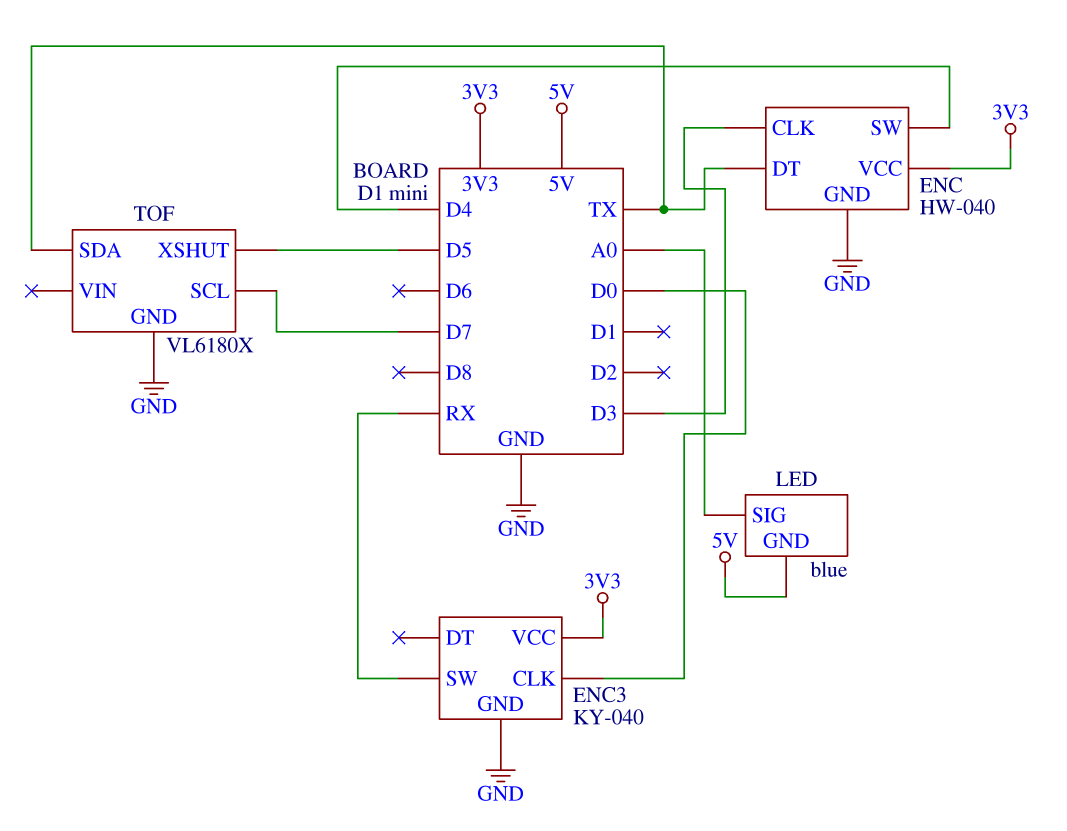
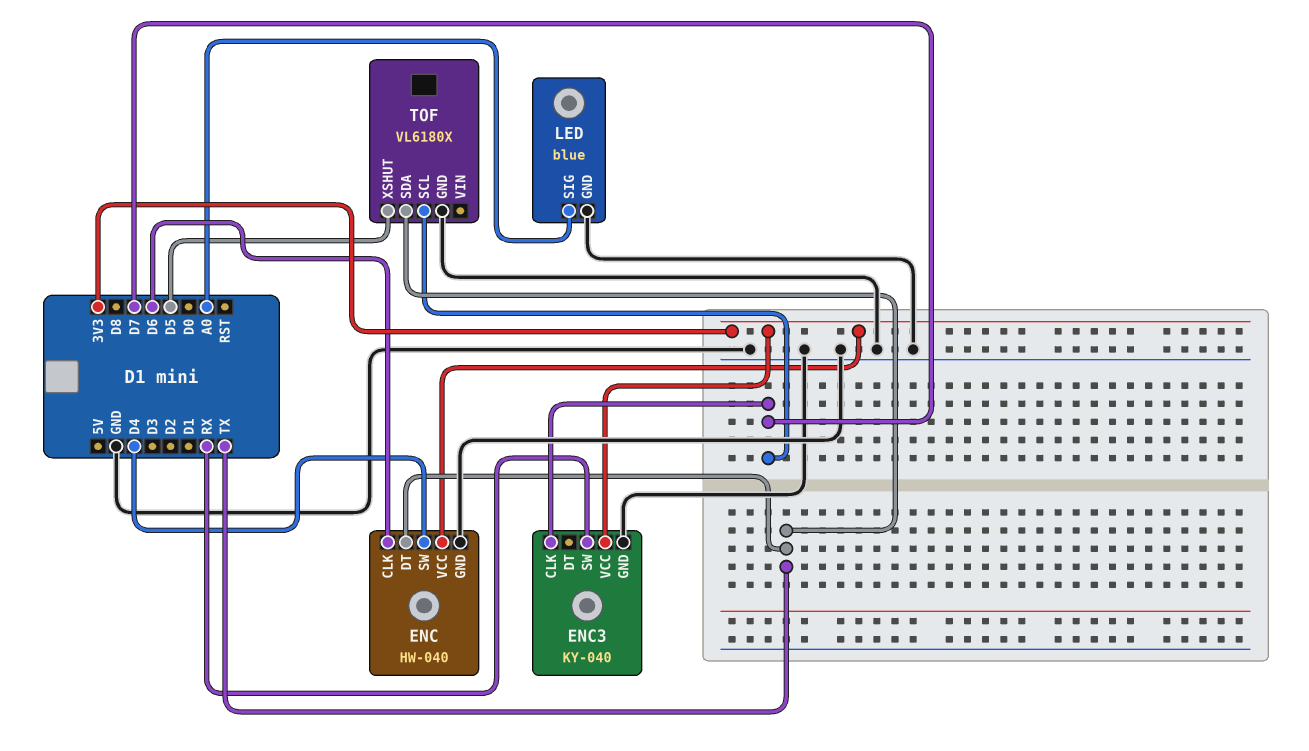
ENC pin CLK: D3 -> D6
ENC3 pin CLK: D0 -> D7
LED pin GND: 5V -> GND

